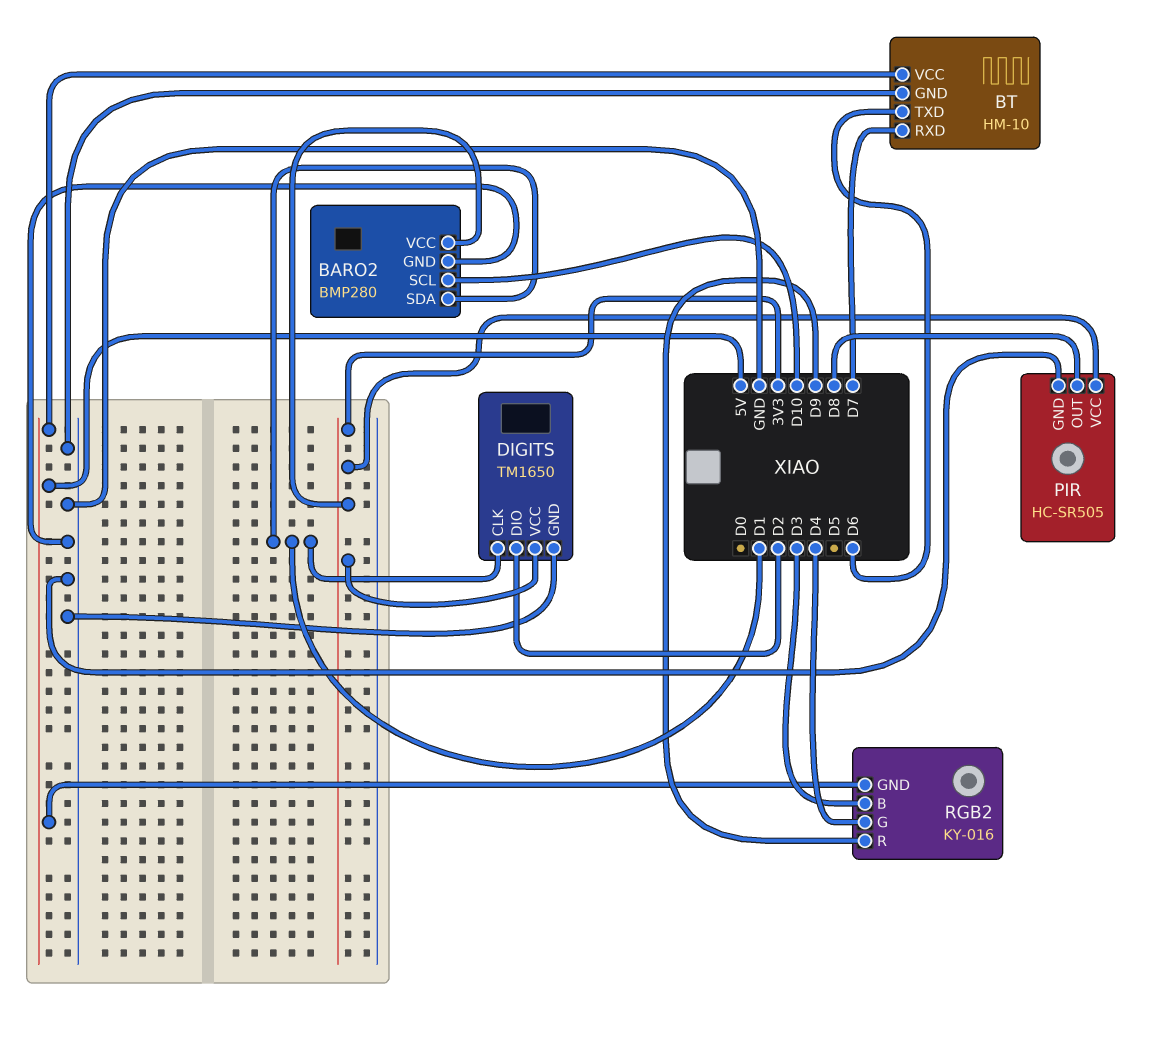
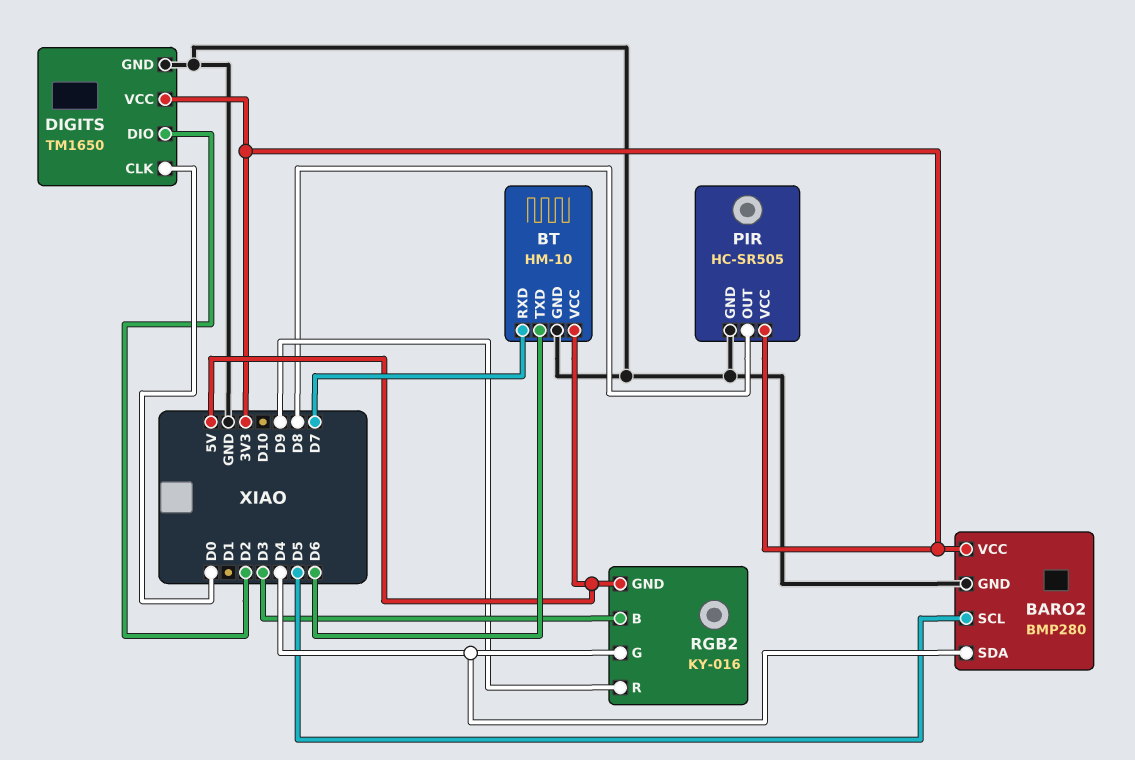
BARO2 pin SCL: D10 -> D5
BARO2 pin SDA: D1 -> D4
DIGITS pin CLK: D1 -> D0

